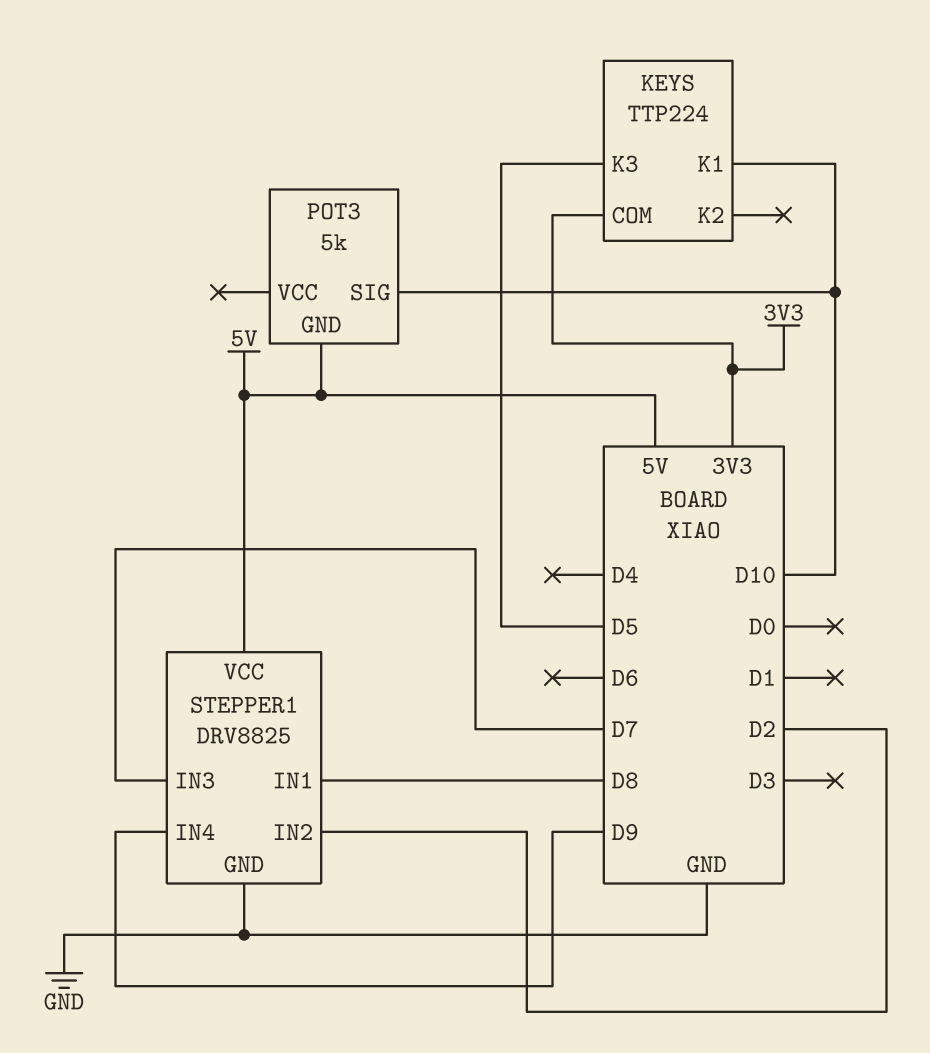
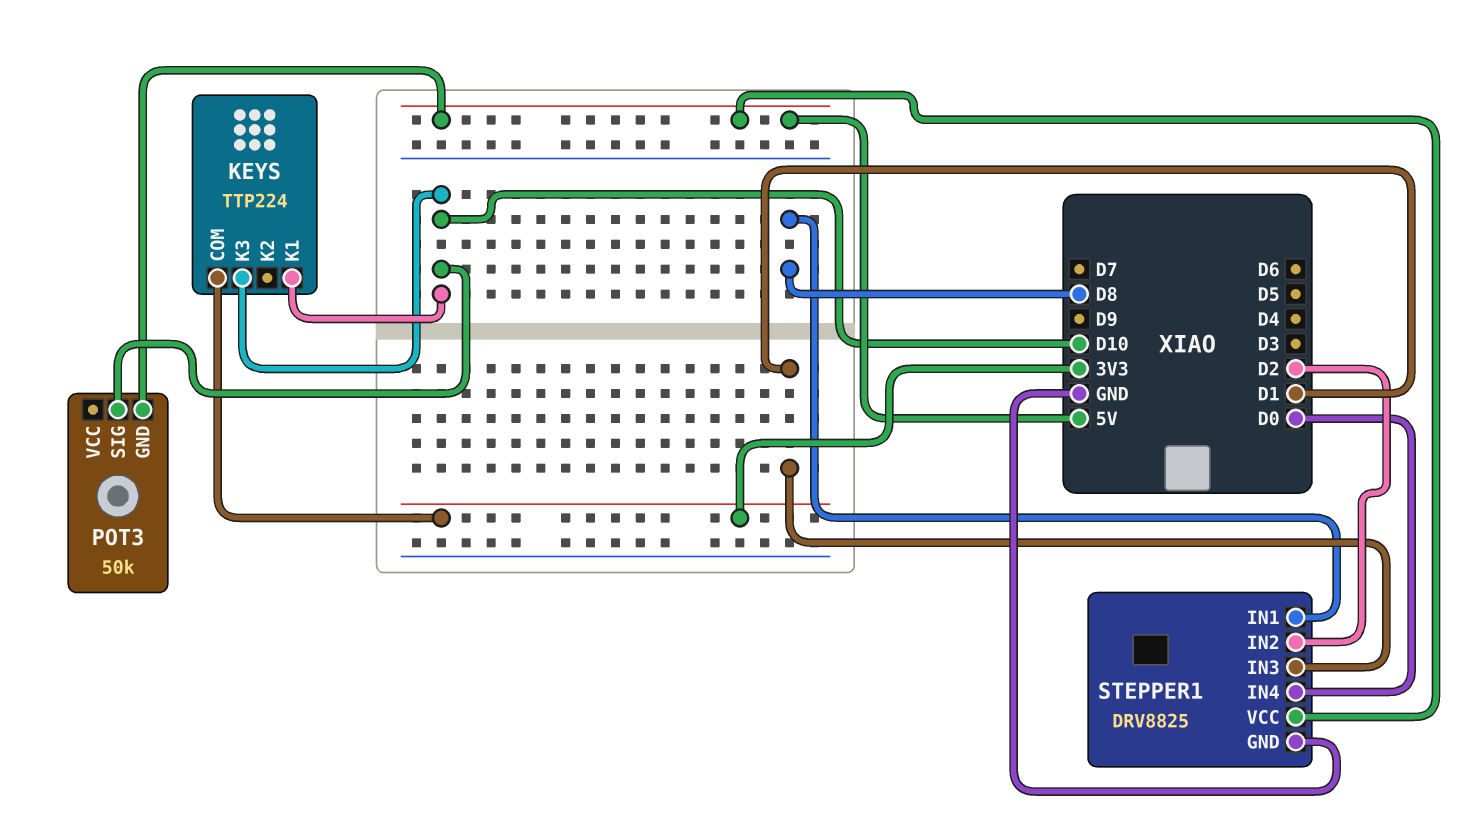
KEYS pin K3: D5 -> D10
POT3: 5k -> 50k
STEPPER1 pin IN3: D7 -> D1
STEPPER1 pin IN4: D9 -> D0

